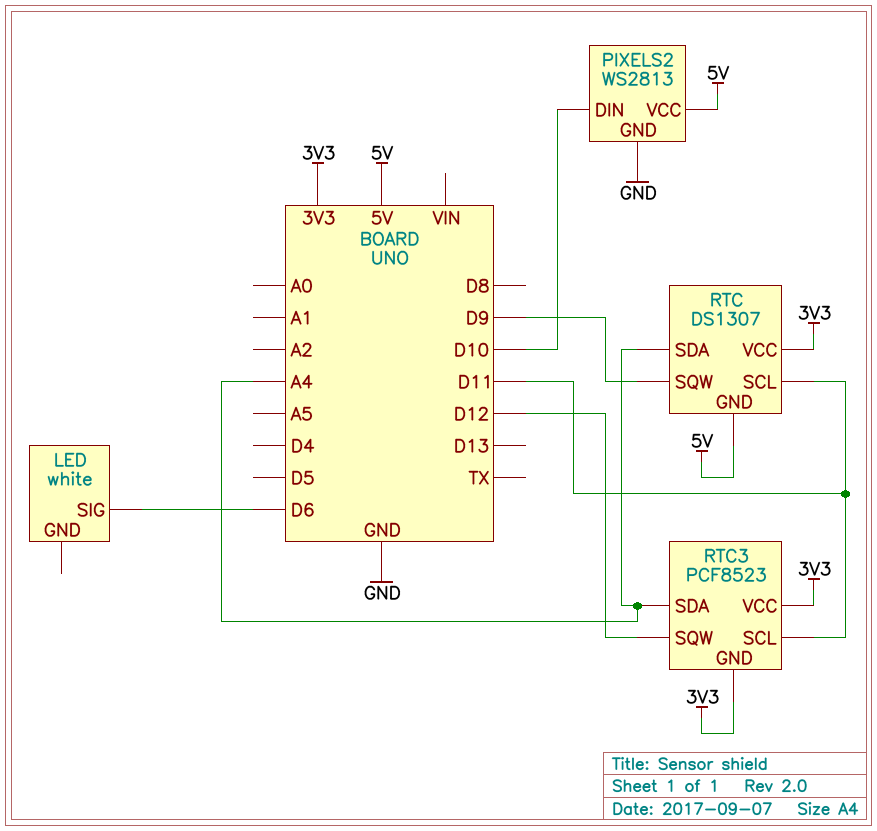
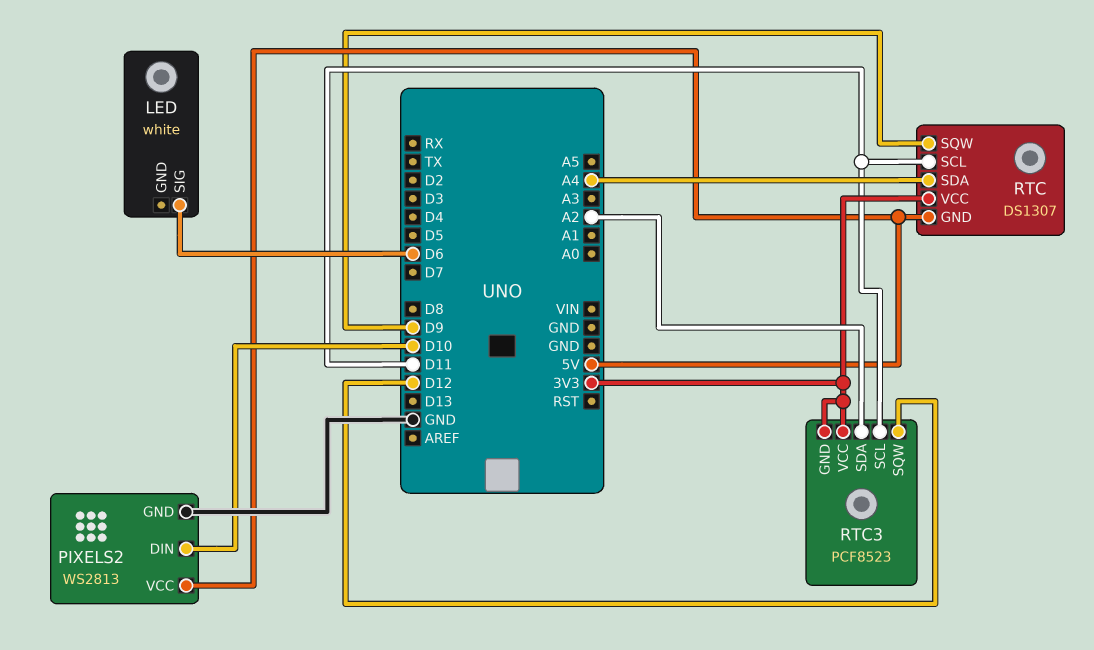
RTC3 pin SDA: A4 -> A2

